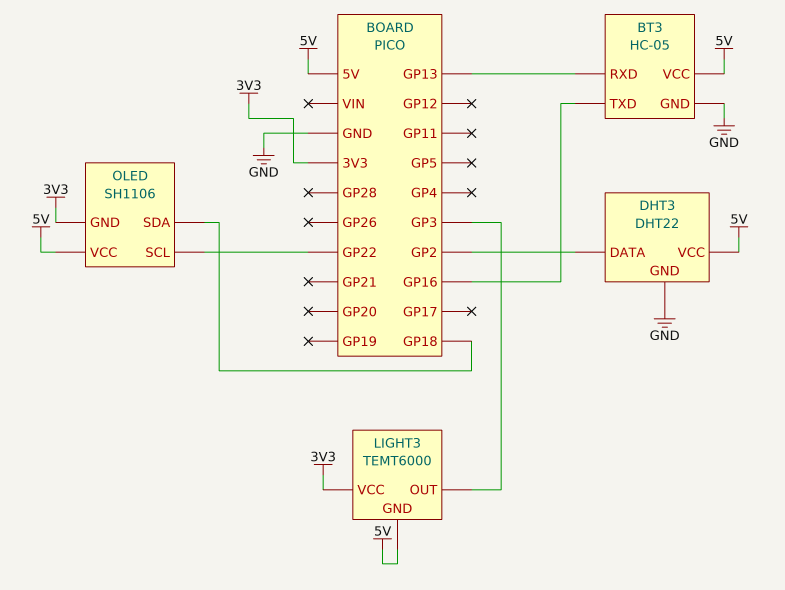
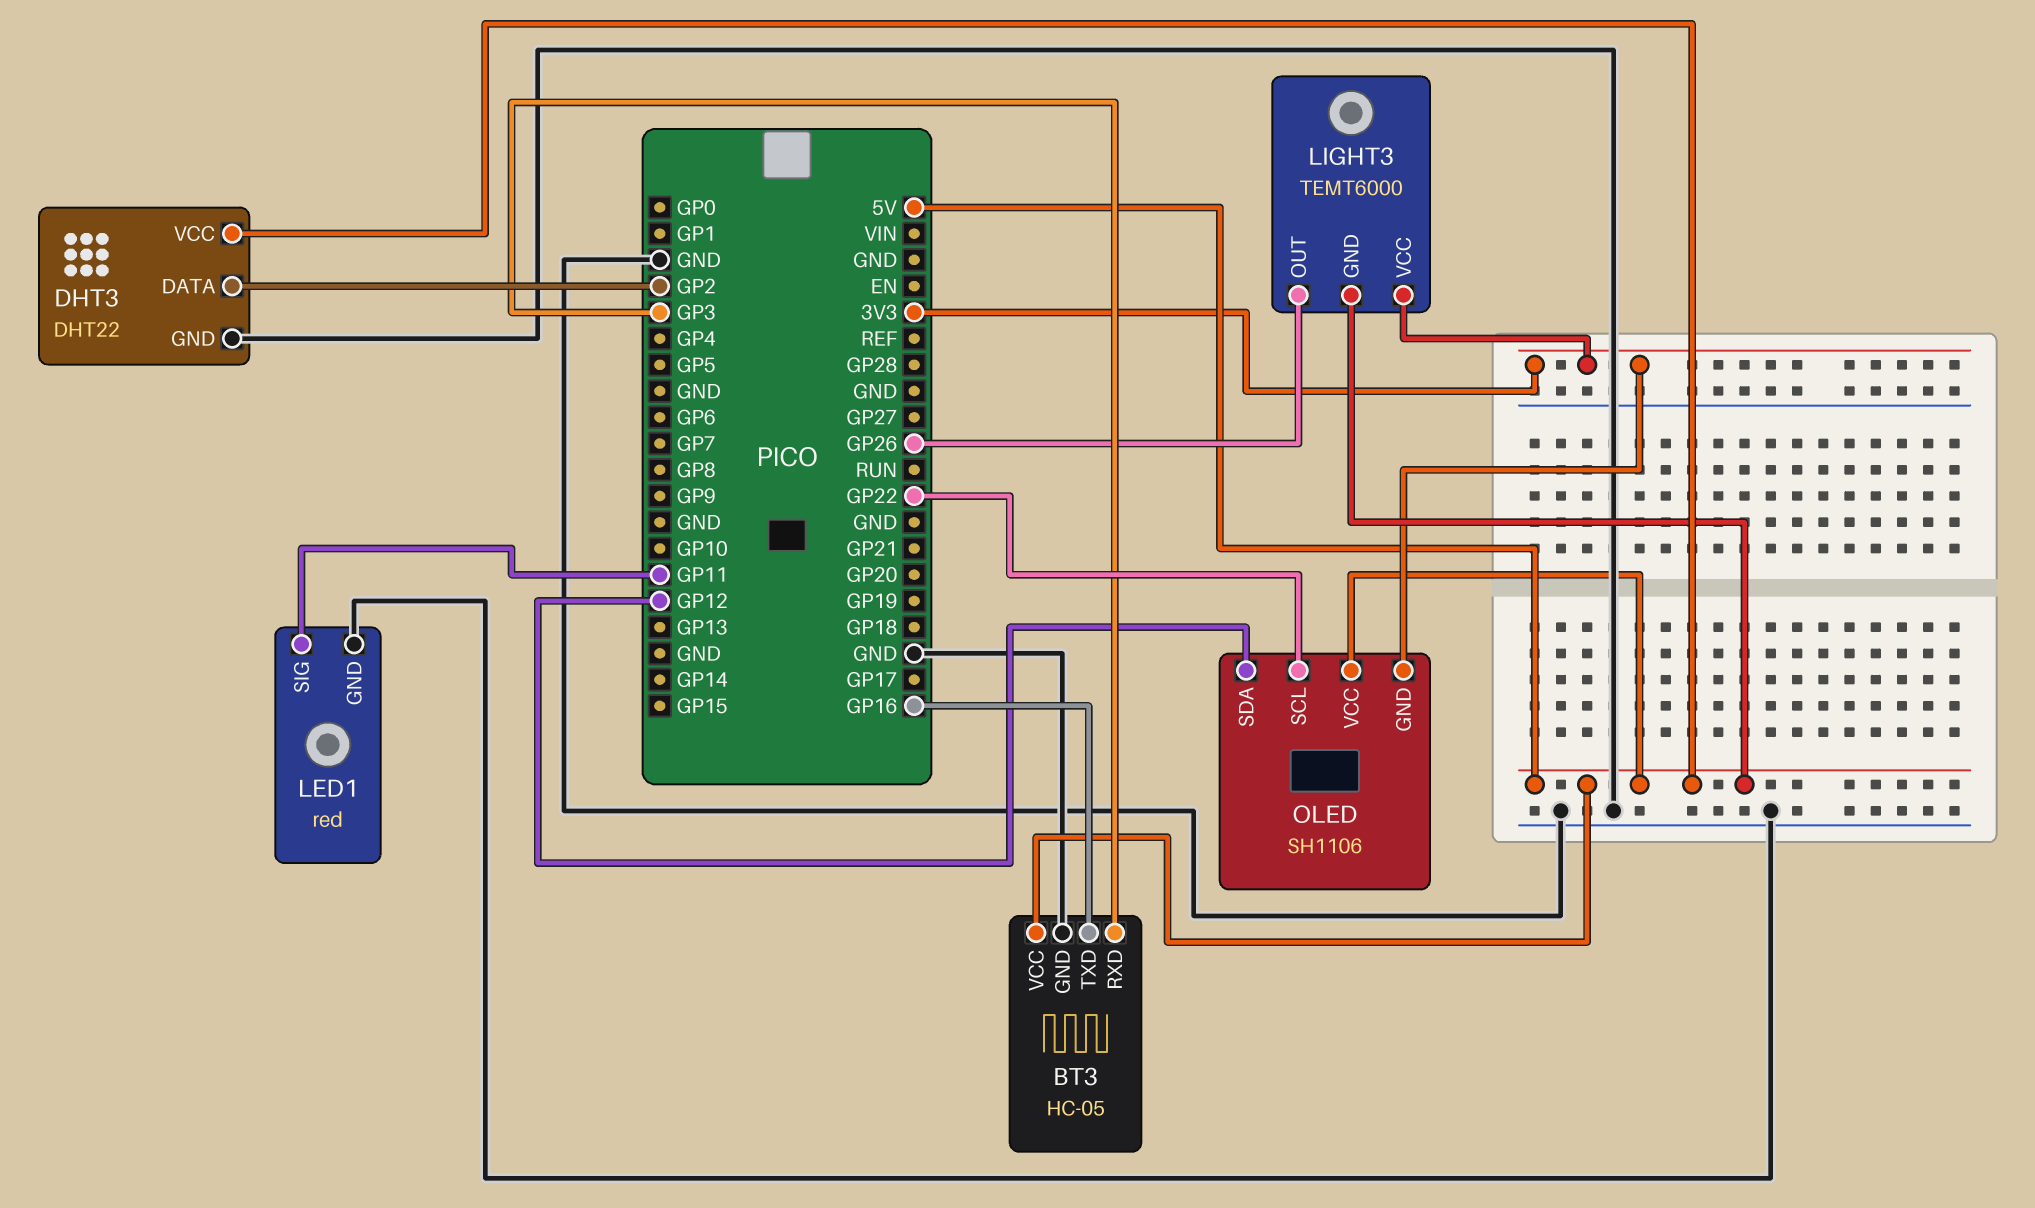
BT3 pin RXD: GP13 -> GP3
LED1: none -> red
LED1 pin GND: none -> GND
LED1 pin SIG: none -> GP11
LIGHT3 pin OUT: GP3 -> GP26
OLED pin SDA: GP18 -> GP12

